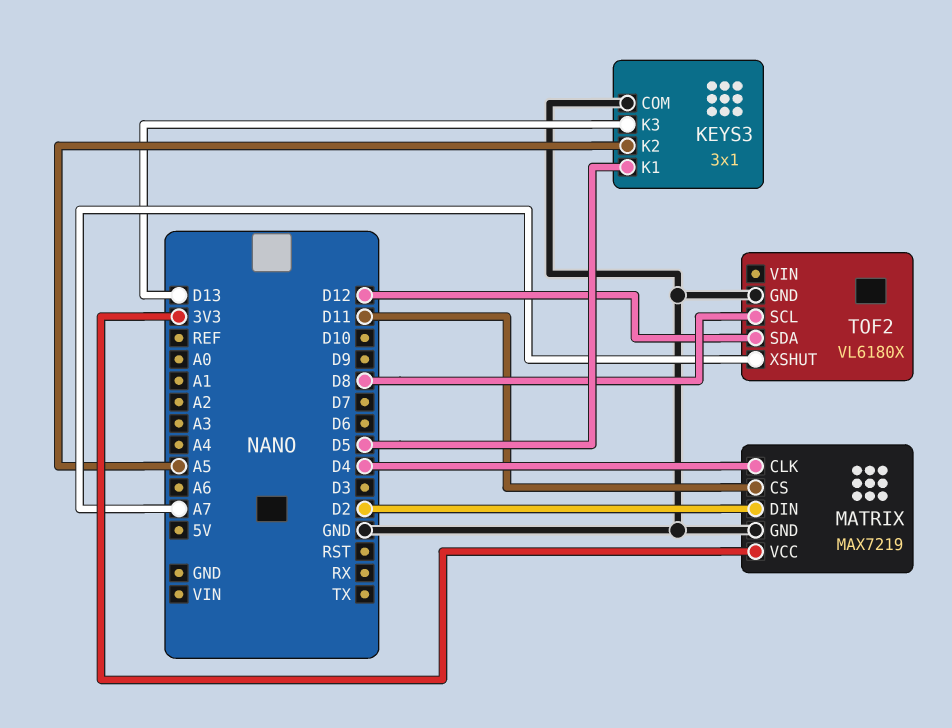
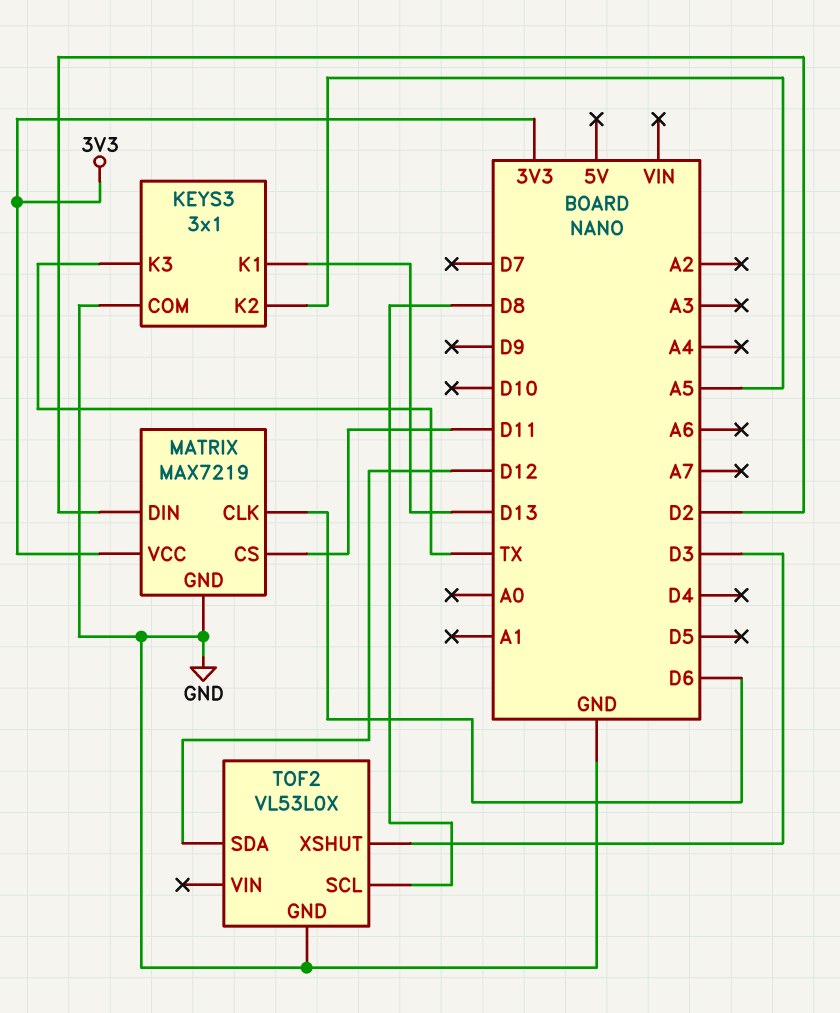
KEYS3 pin K1: D5 -> D13
KEYS3 pin K3: D13 -> TX
MATRIX pin CLK: D4 -> D6
TOF2: VL6180X -> VL53L0X
TOF2 pin XSHUT: A7 -> D3

